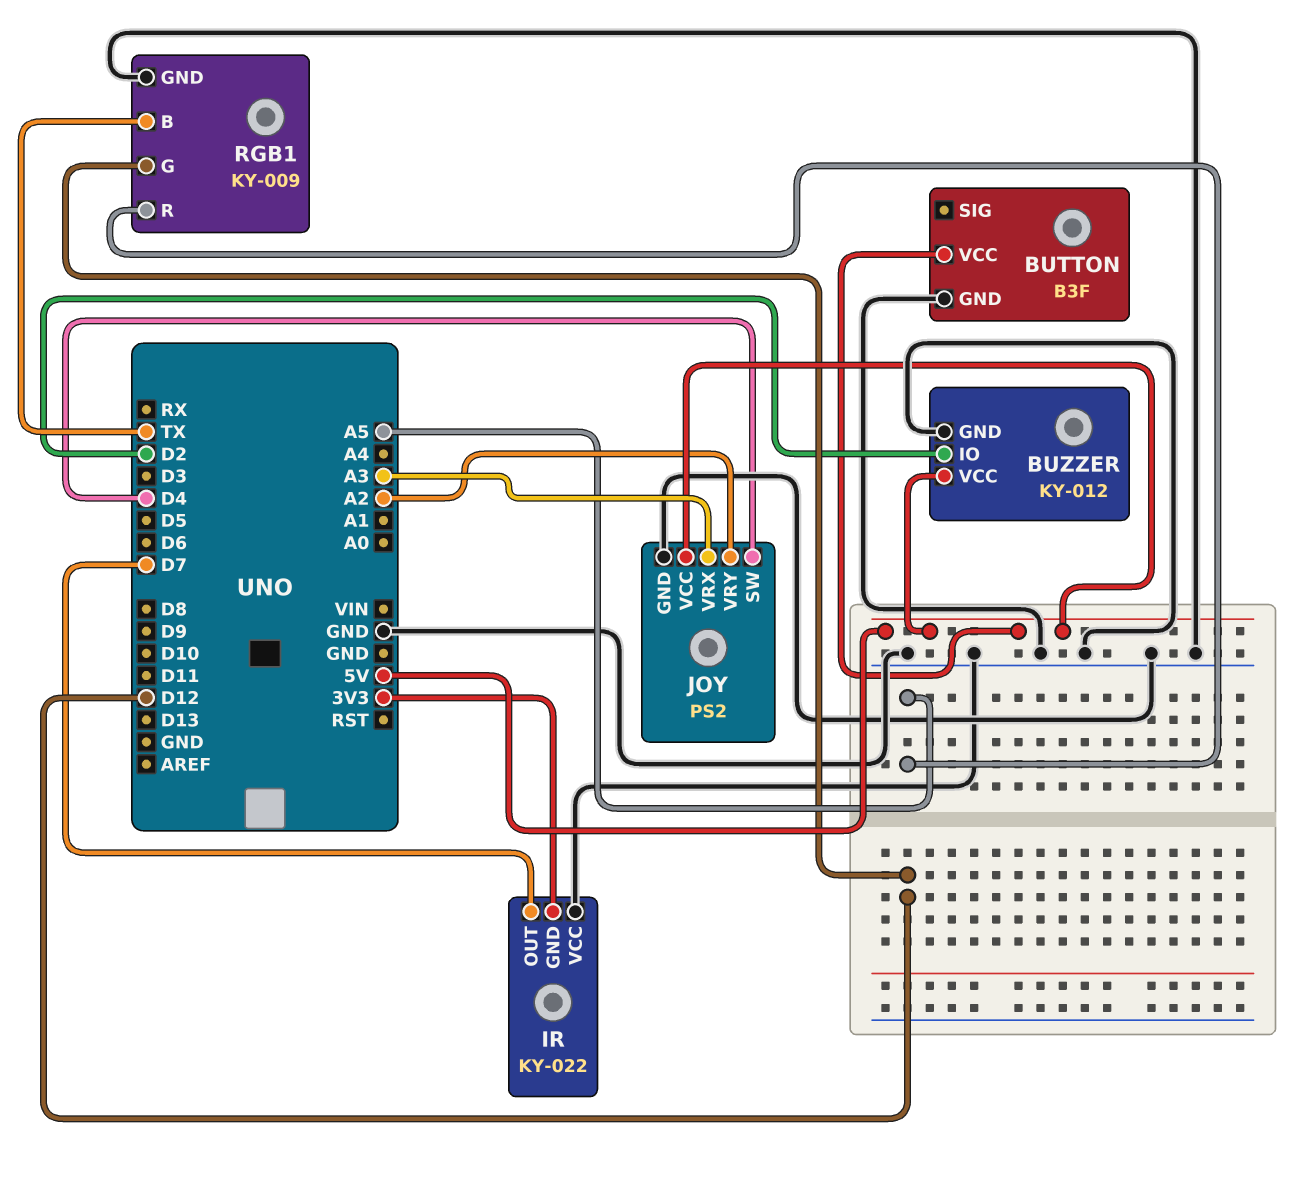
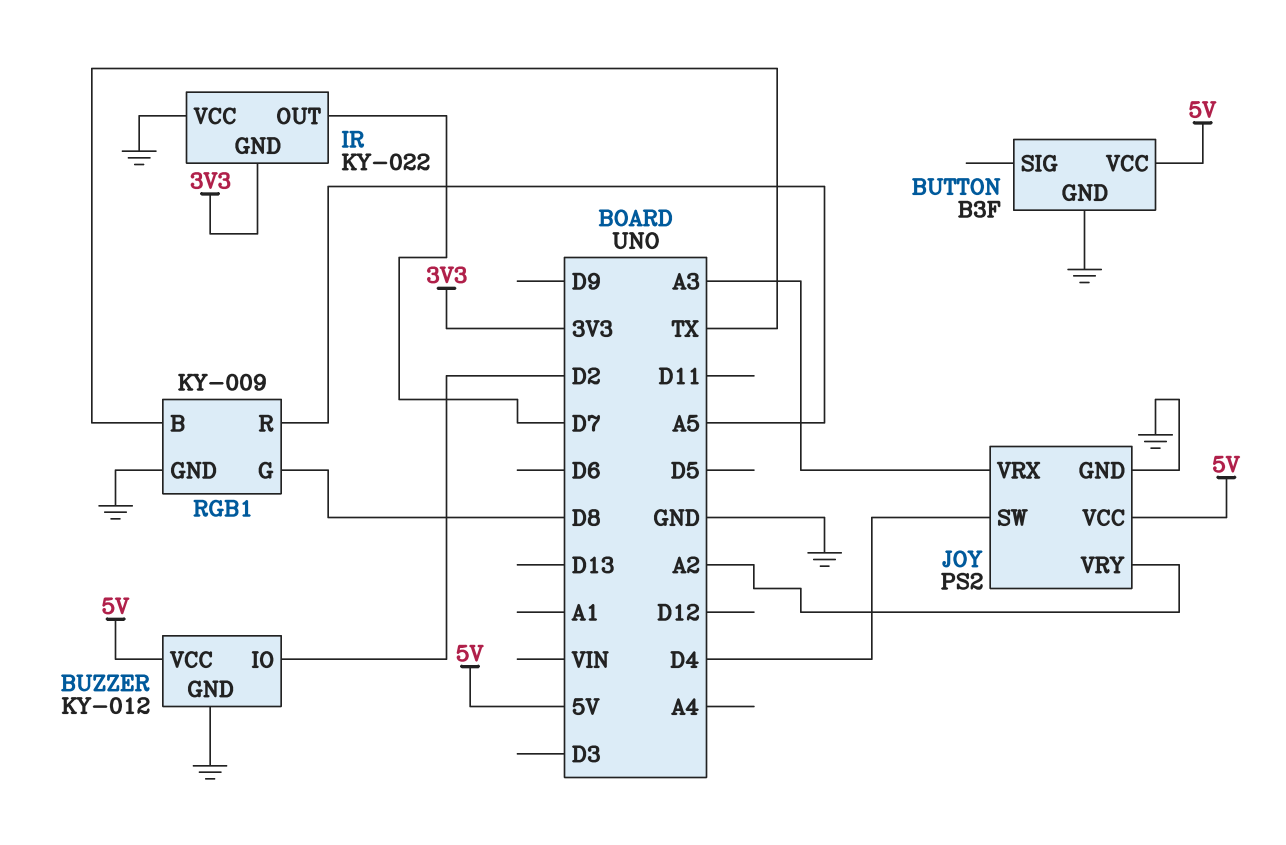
RGB1 pin G: D12 -> D8

